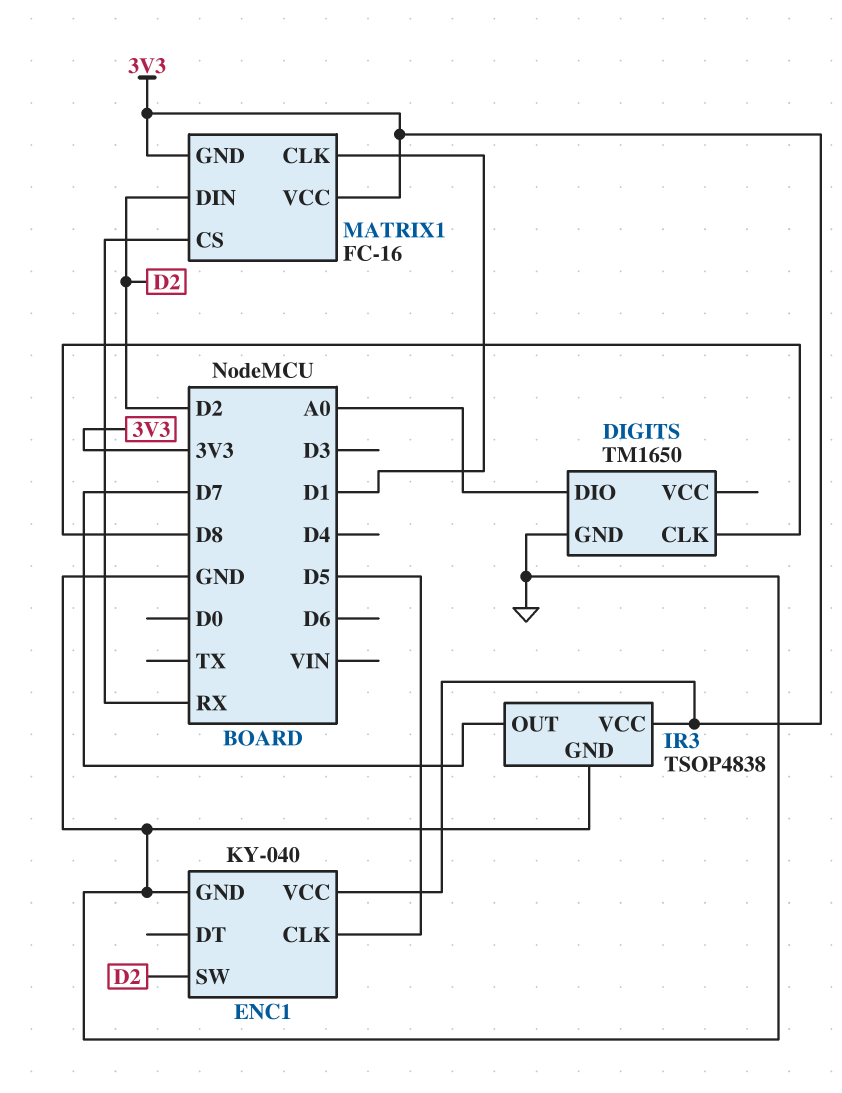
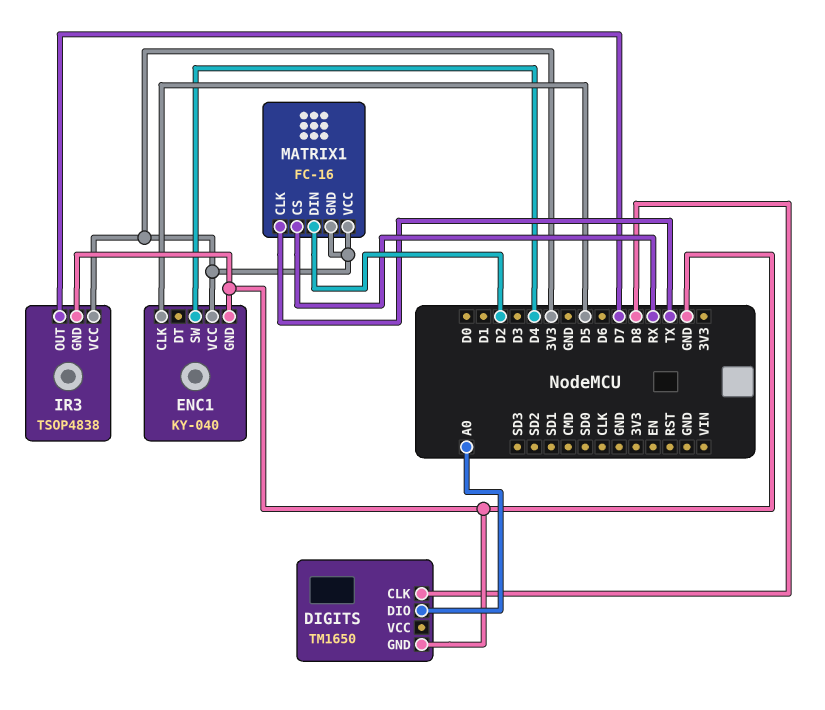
ENC1 pin SW: D2 -> D4
MATRIX1 pin CLK: D1 -> TX

